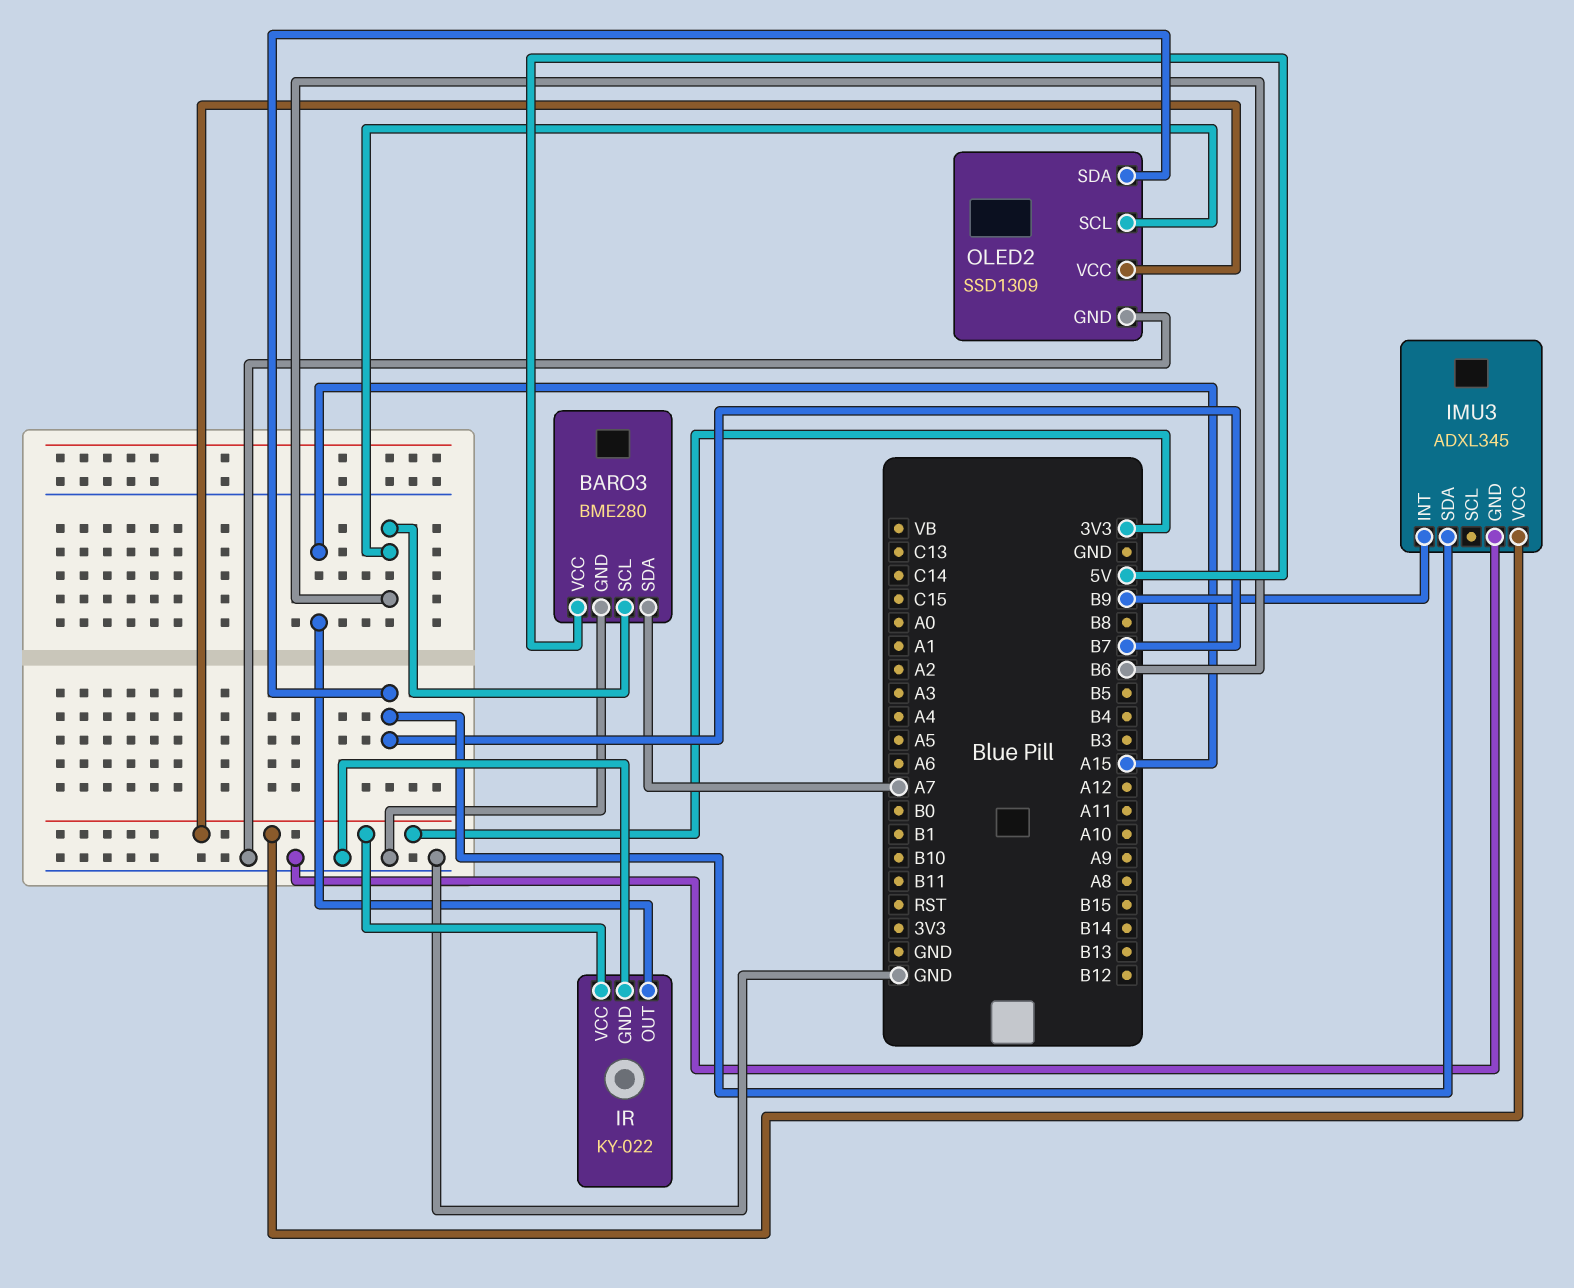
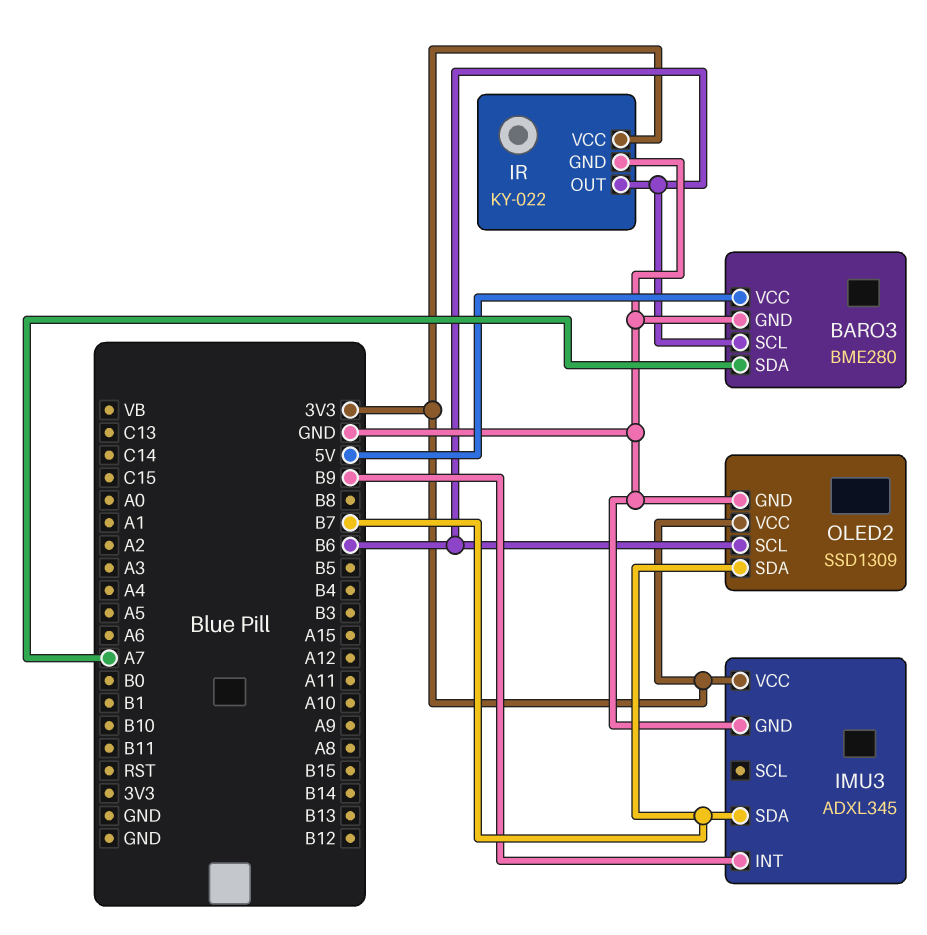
IR pin OUT: A15 -> B6

